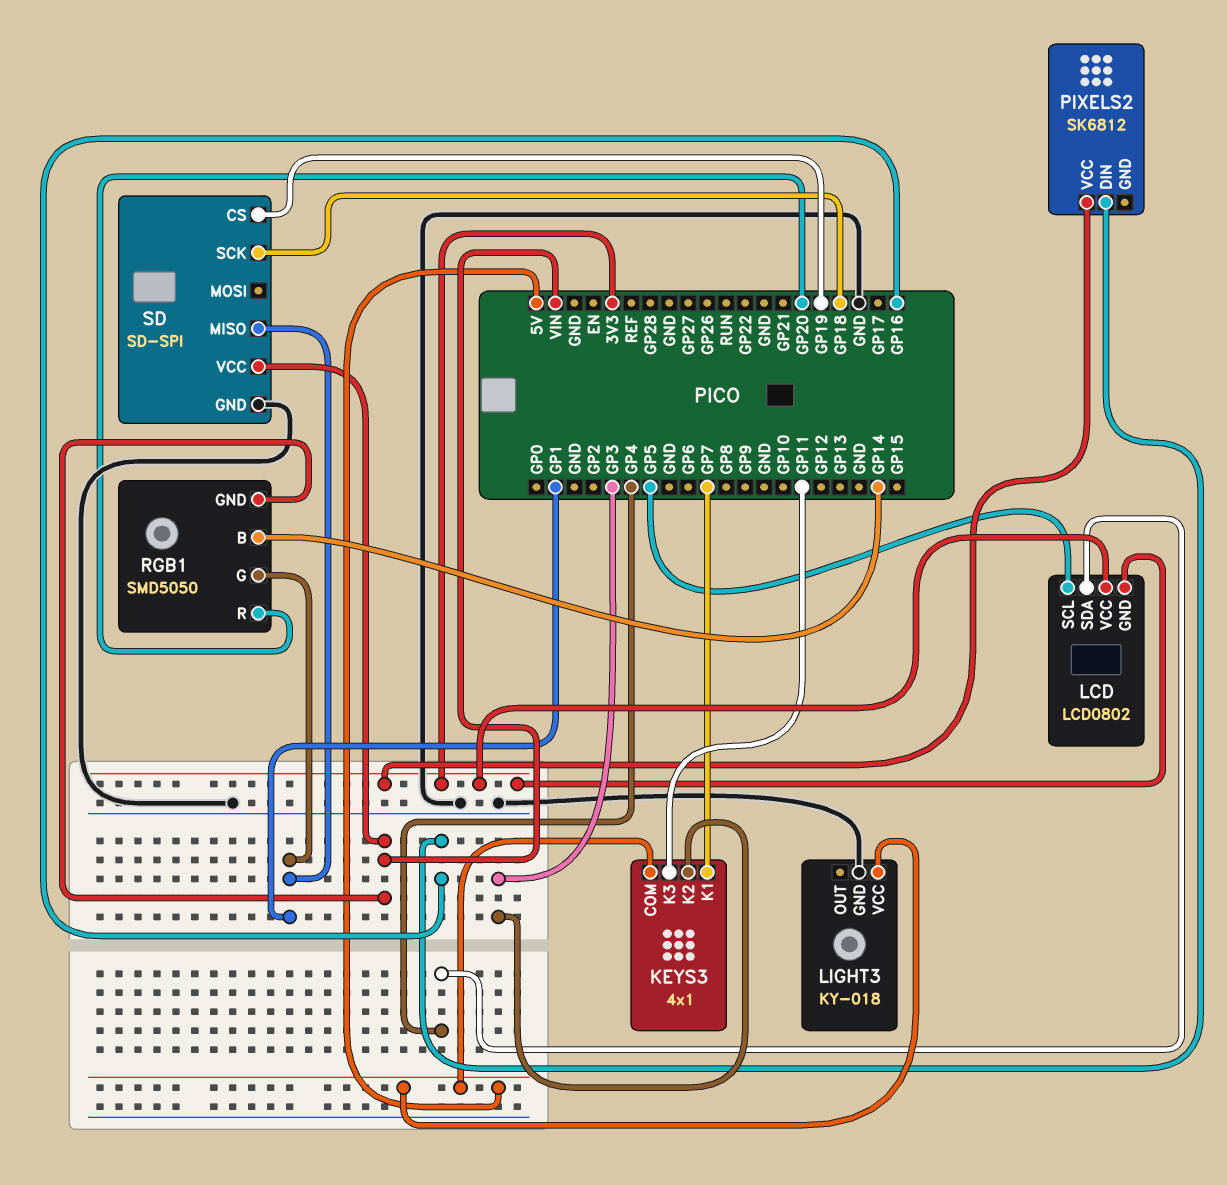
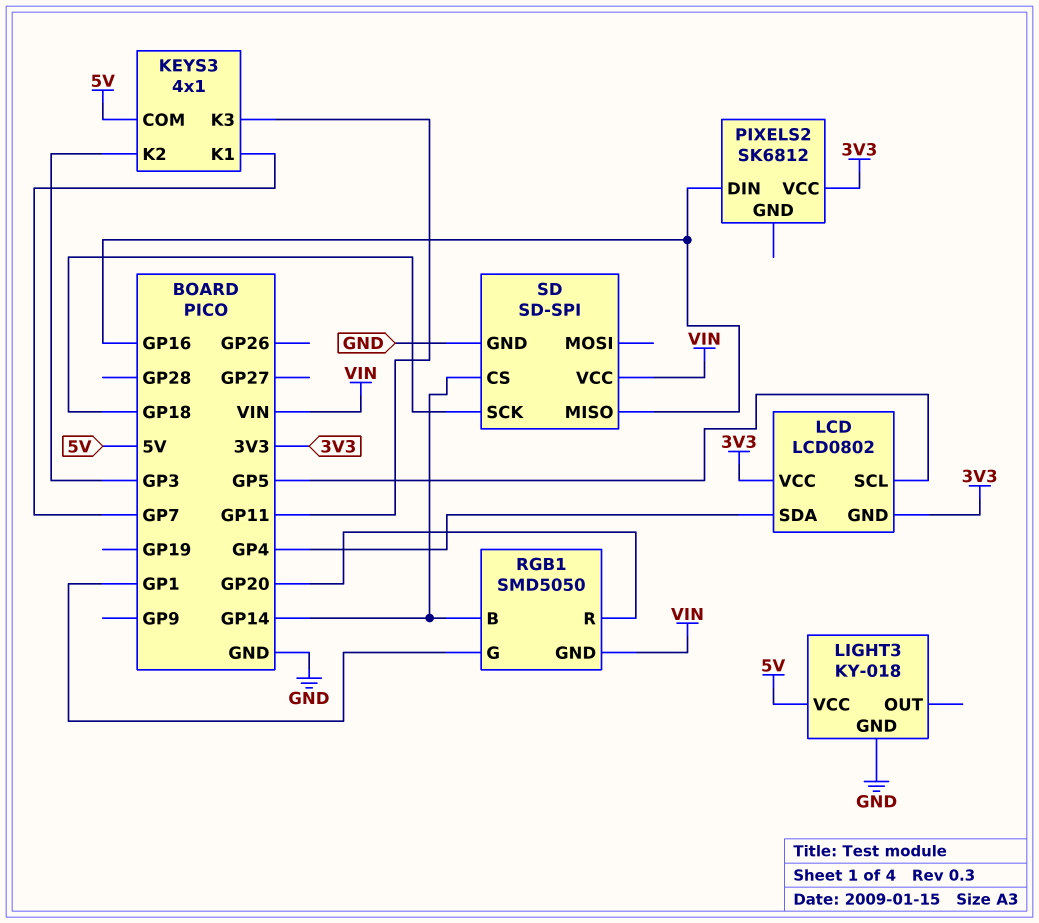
SD pin CS: GP19 -> GP14
SD pin MISO: GP1 -> GP16

